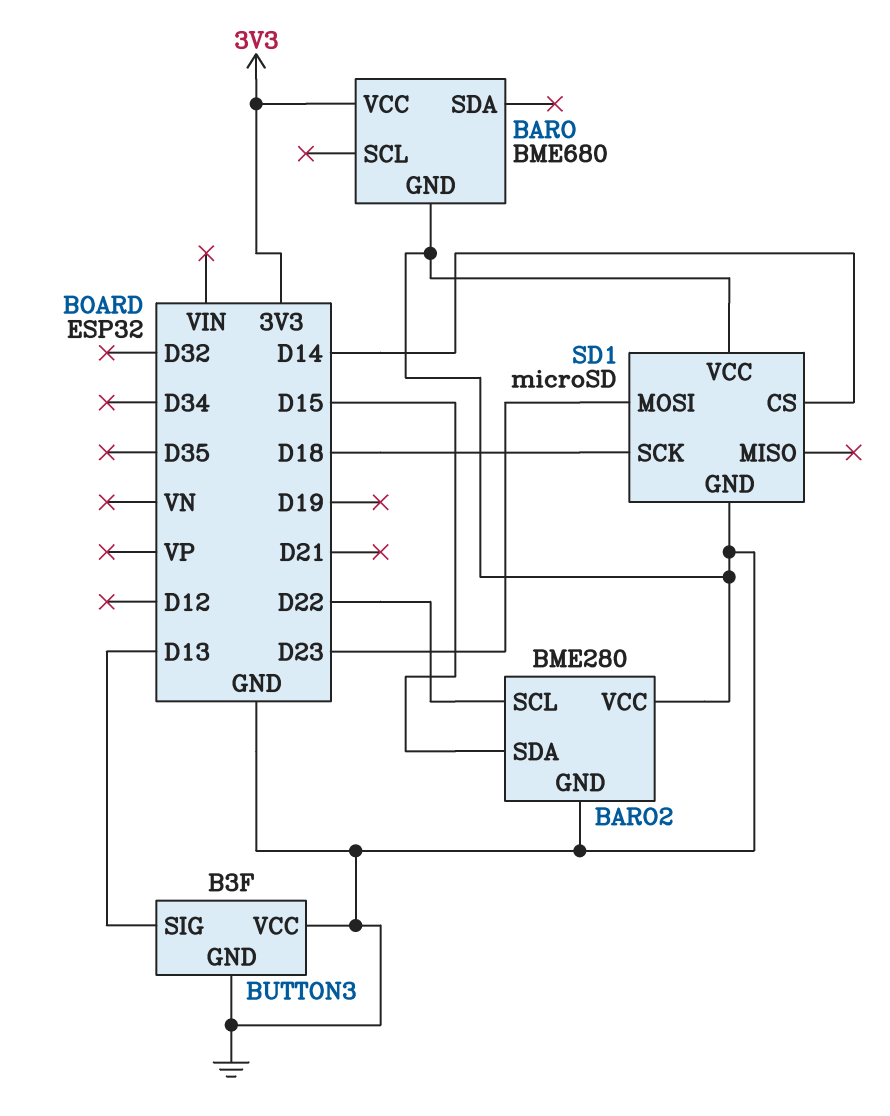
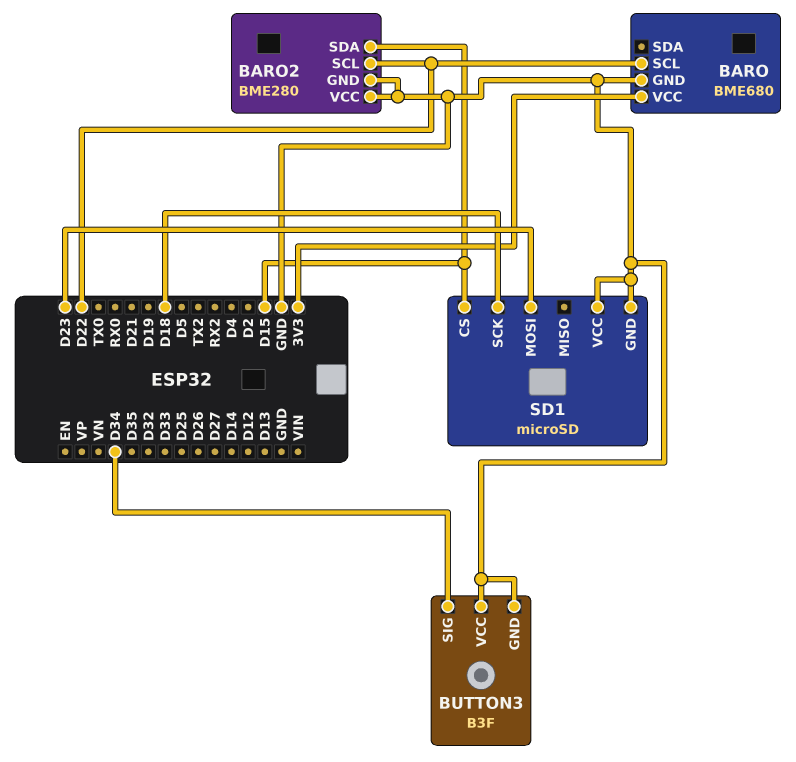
BARO pin SCL: none -> D22
BUTTON3 pin SIG: D13 -> D34
SD1 pin CS: D14 -> D15

